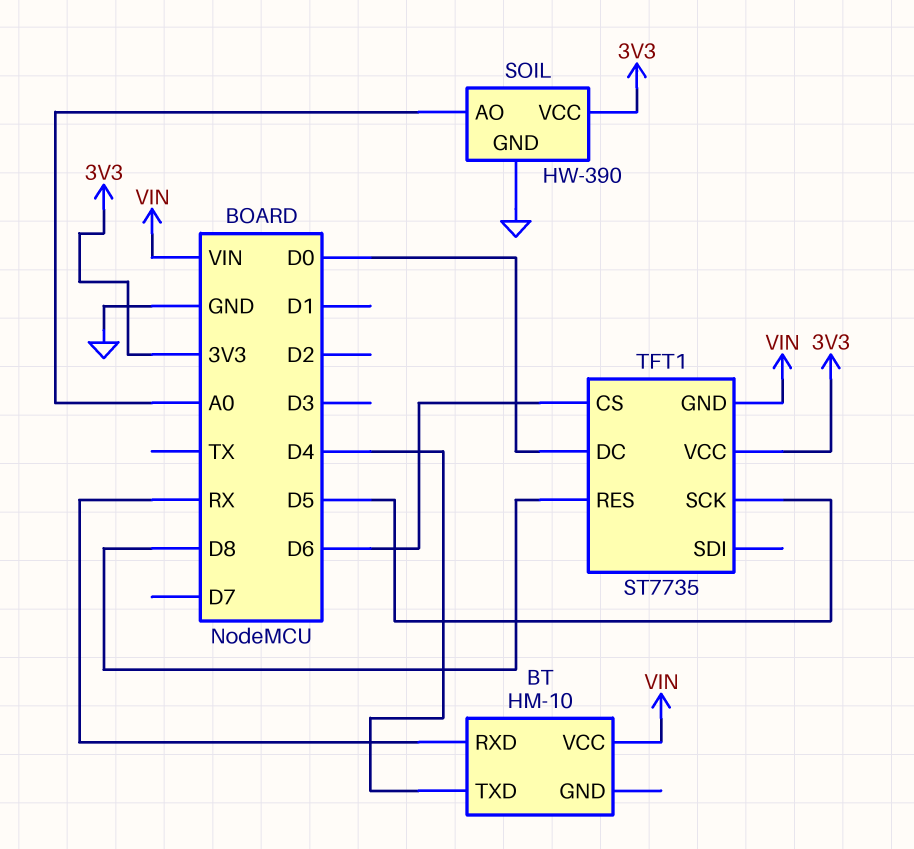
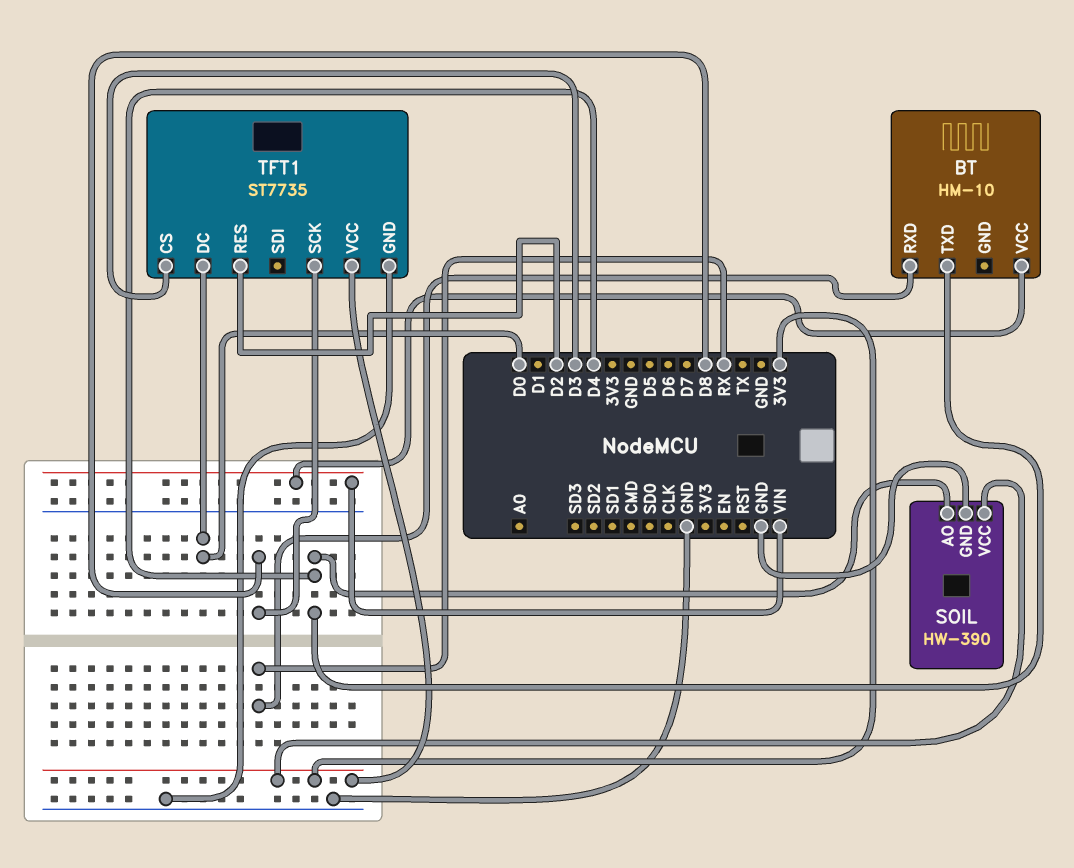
SOIL pin AO: A0 -> D4
TFT1 pin CS: D6 -> D3
TFT1 pin GND: VIN -> GND
TFT1 pin RES: D8 -> D2
TFT1 pin SCK: D5 -> D8

